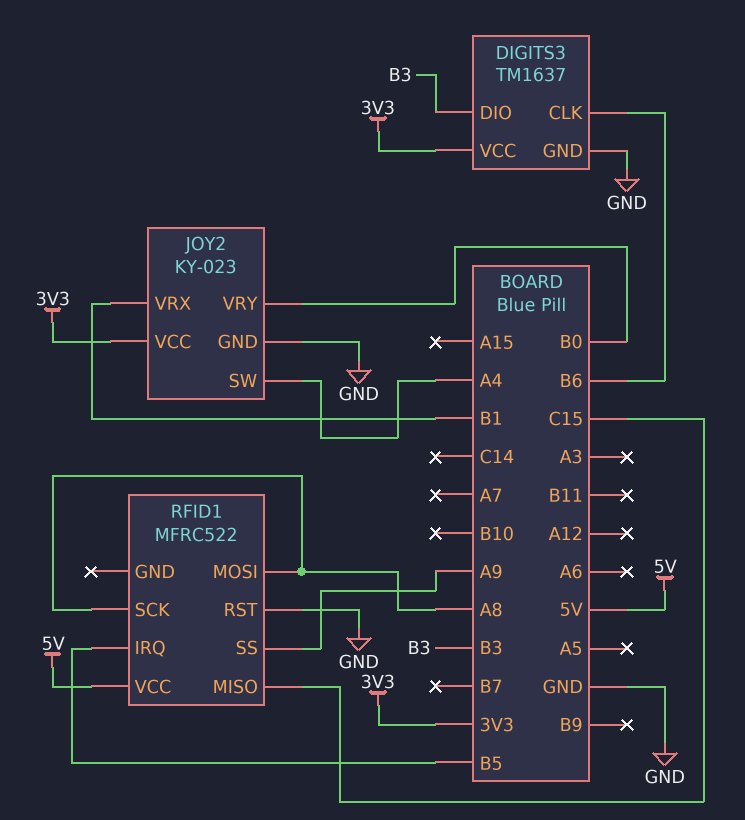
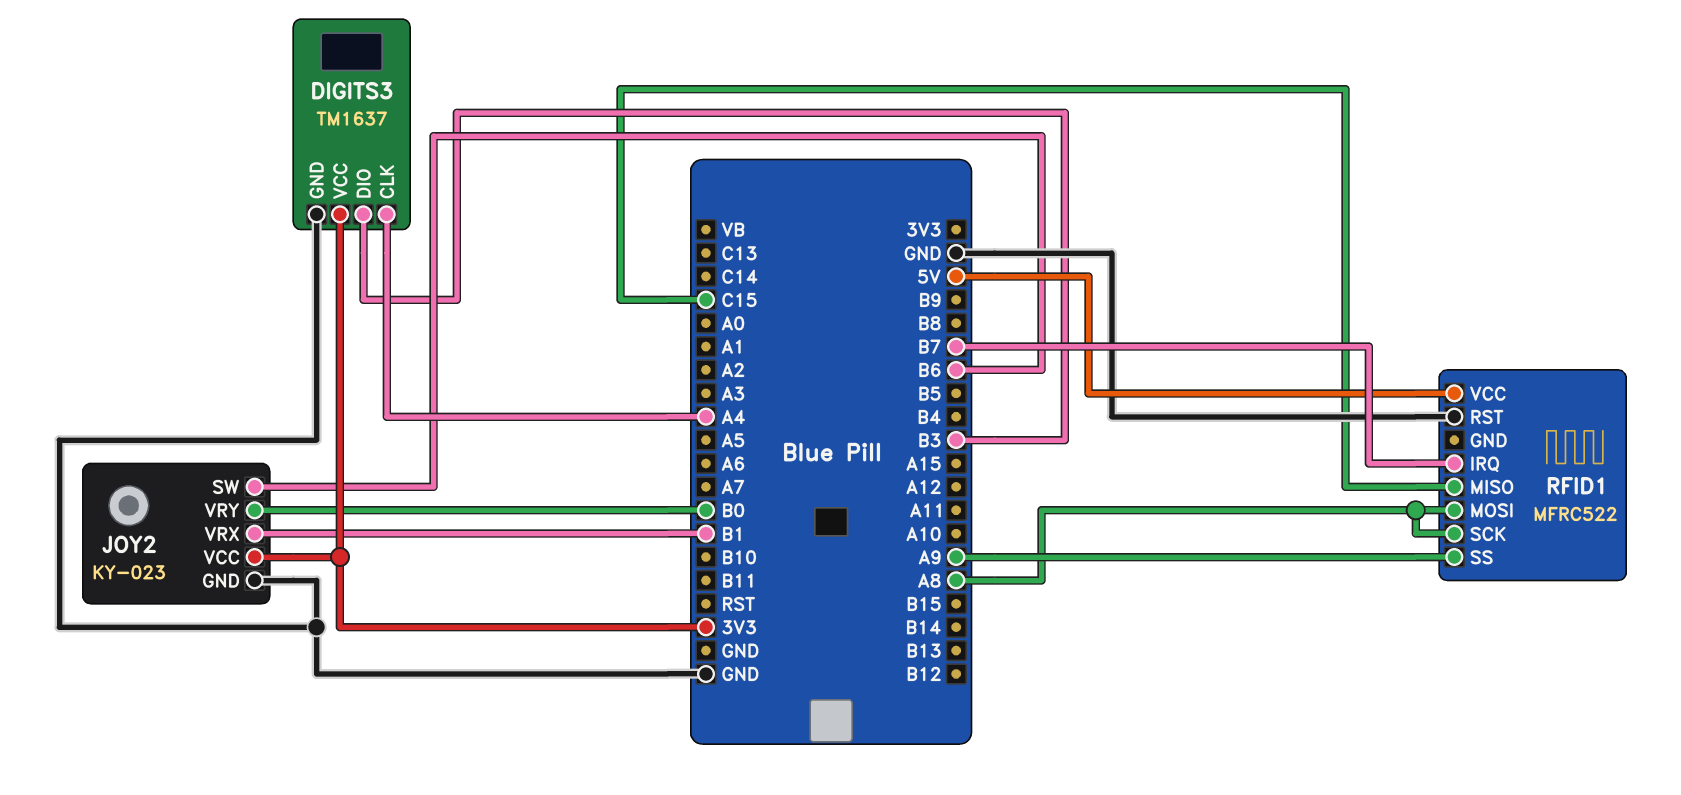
DIGITS3 pin CLK: B6 -> A4
JOY2 pin SW: A4 -> B6
RFID1 pin IRQ: B5 -> B7

